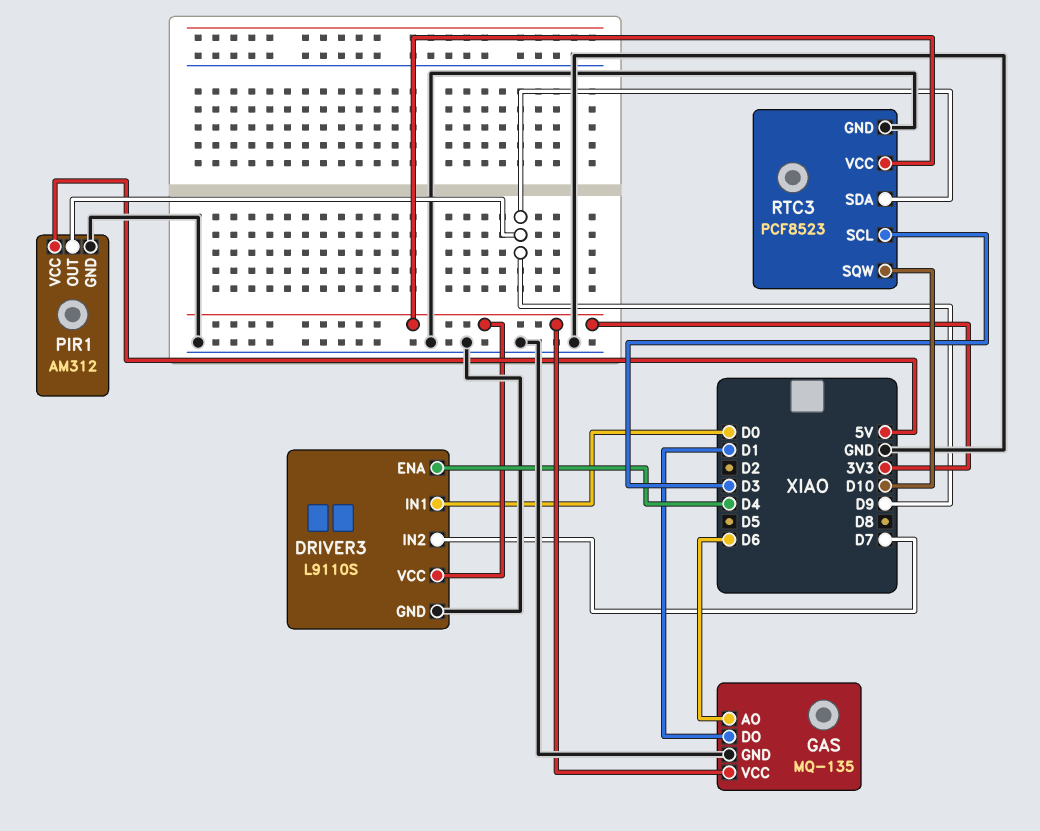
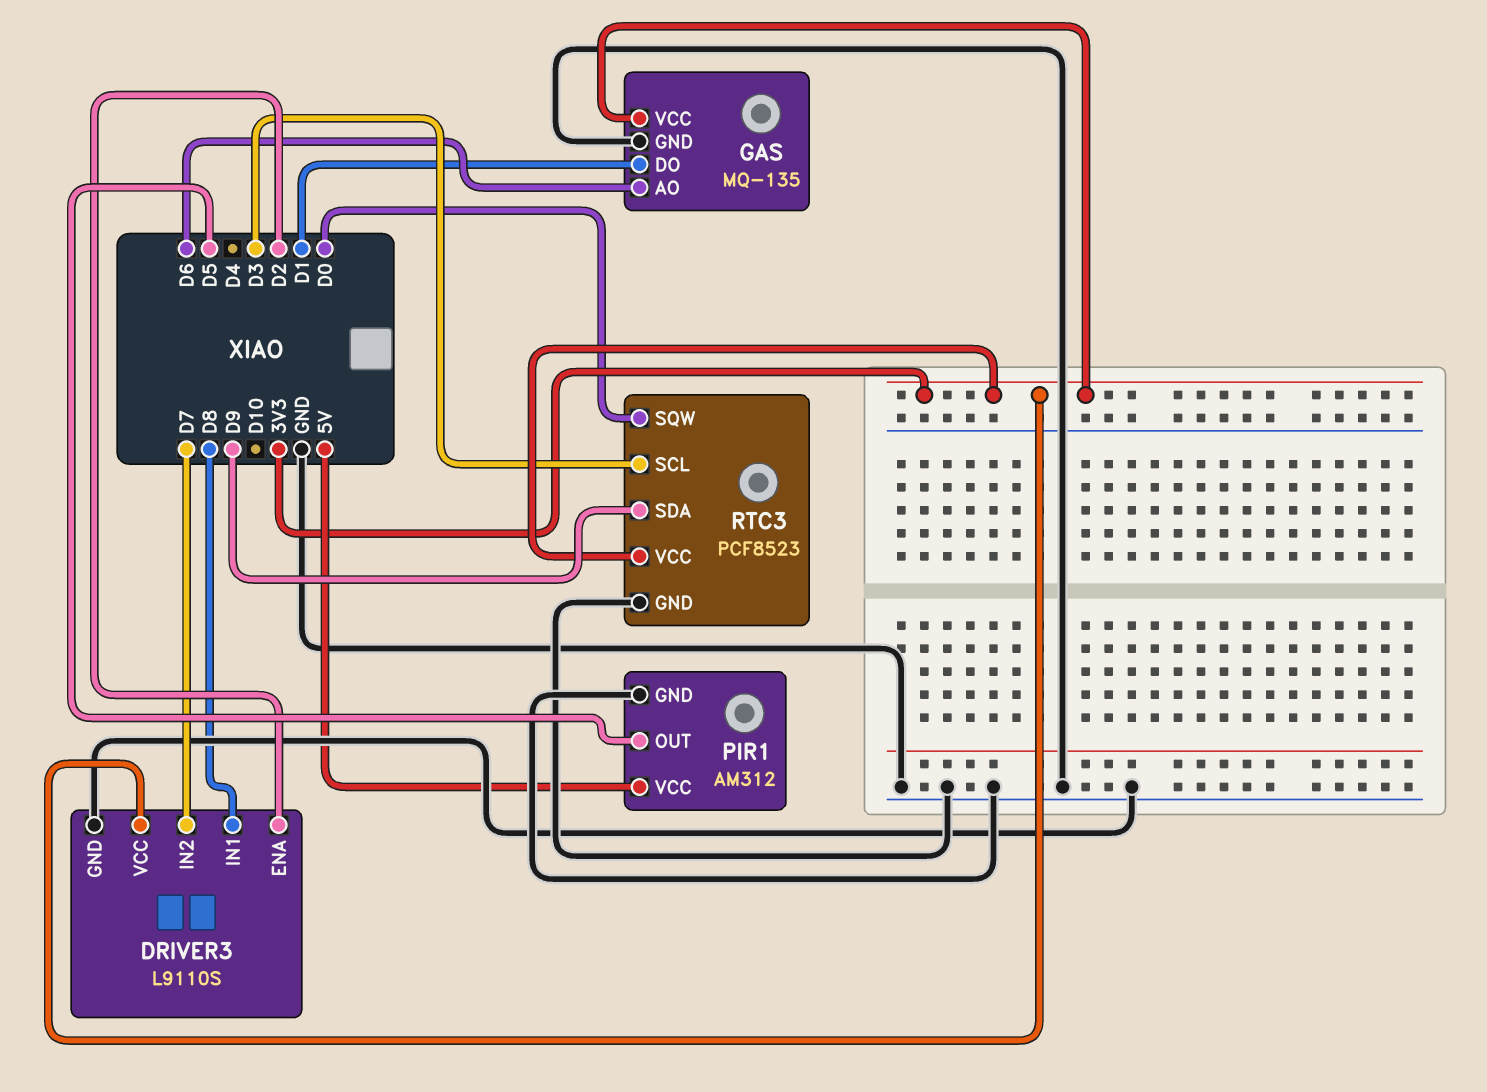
DRIVER3 pin ENA: D4 -> D2
DRIVER3 pin IN1: D0 -> D8
PIR1 pin OUT: D9 -> D5
RTC3 pin SQW: D10 -> D0

